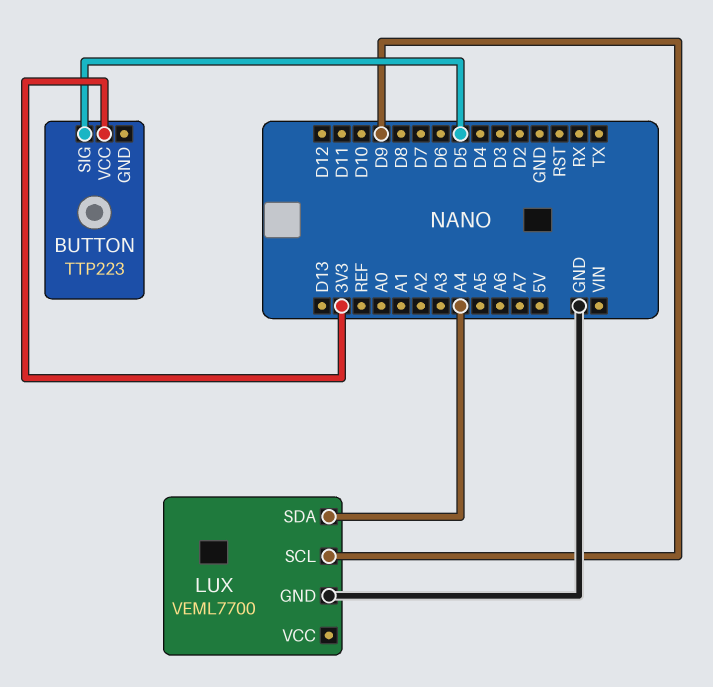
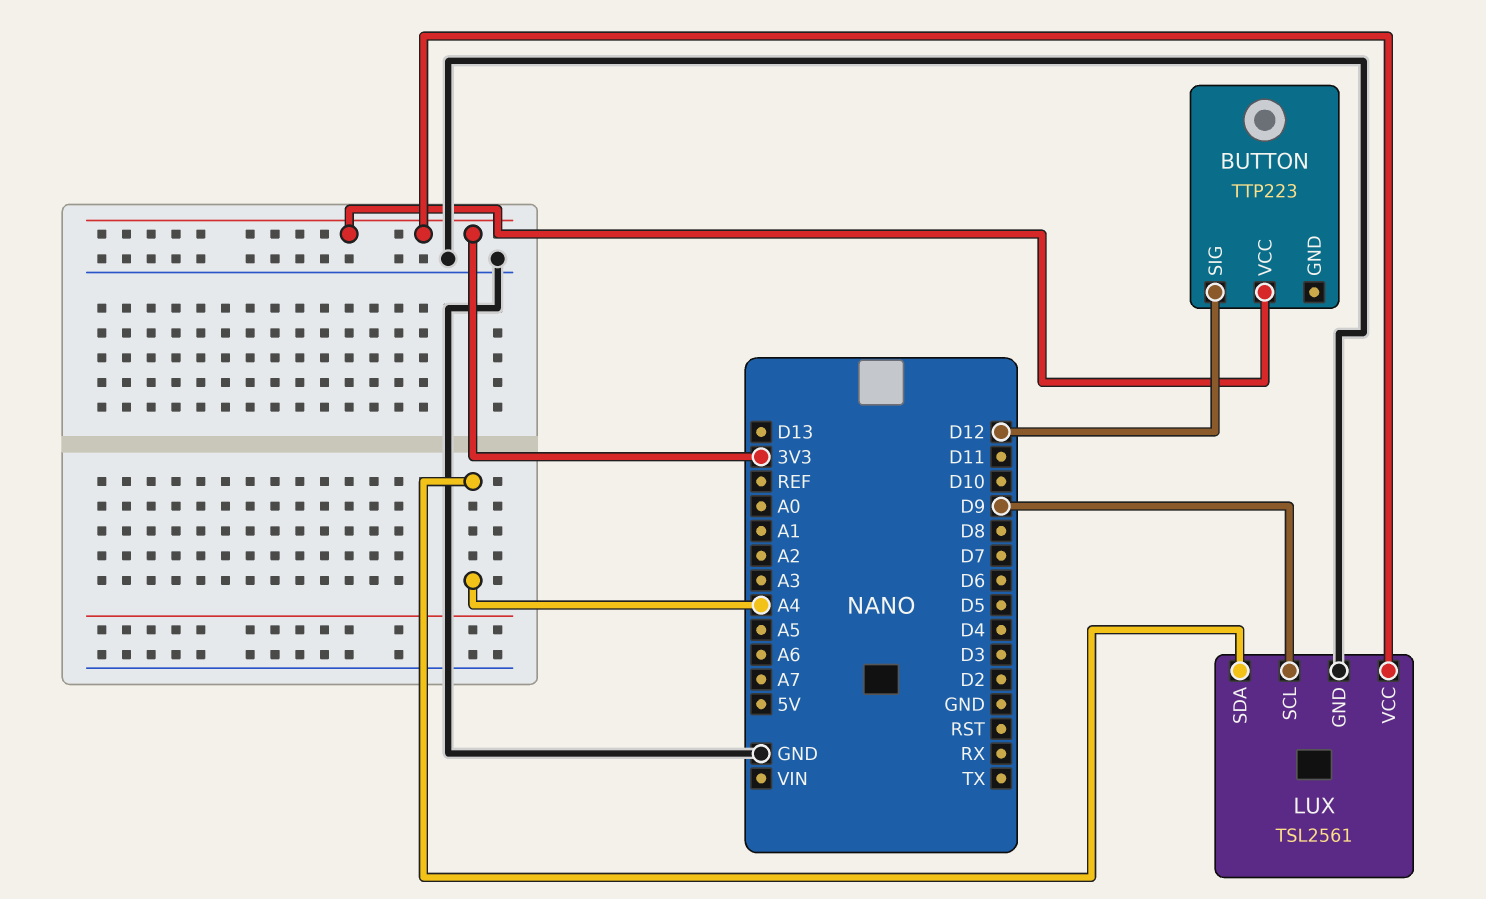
BUTTON pin SIG: D5 -> D12
LUX: VEML7700 -> TSL2561
LUX pin VCC: none -> 3V3

